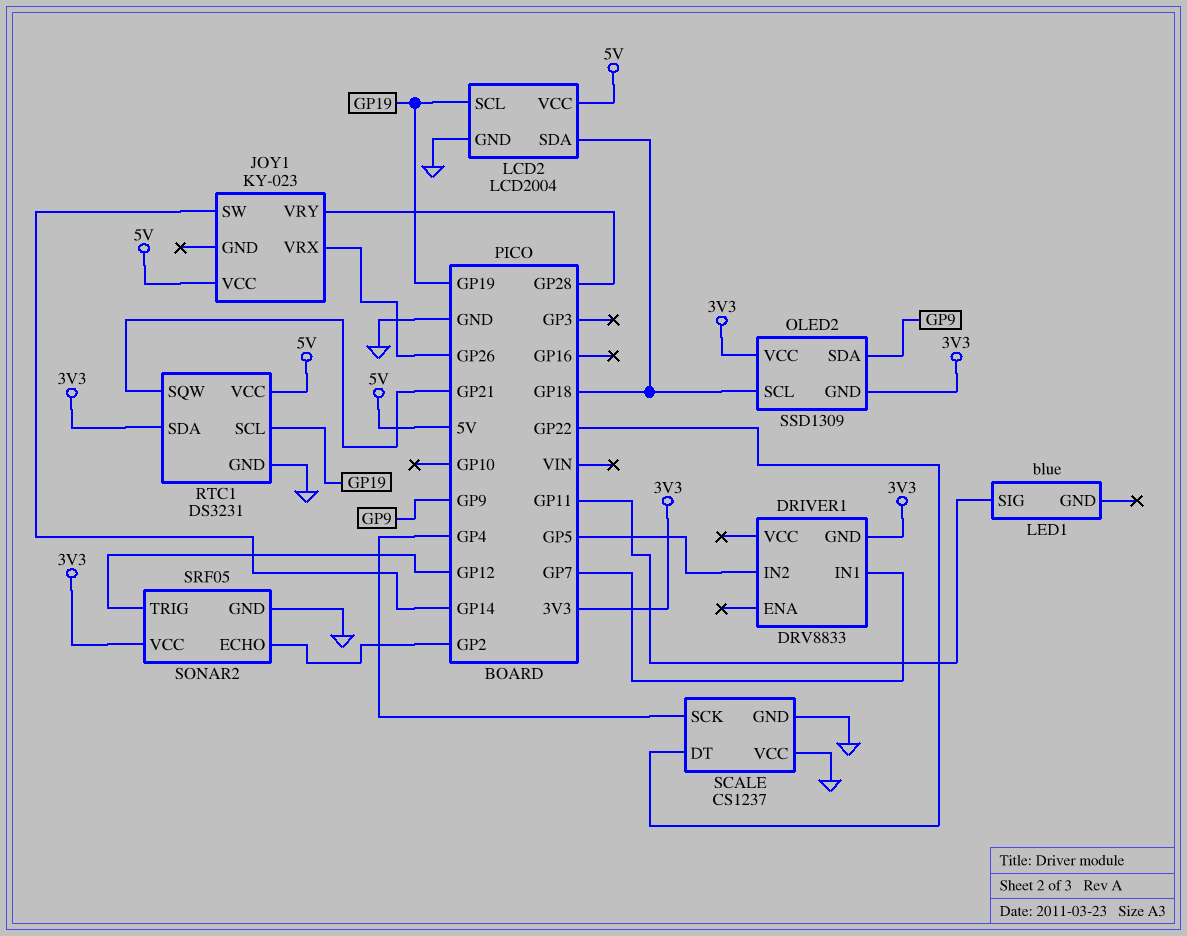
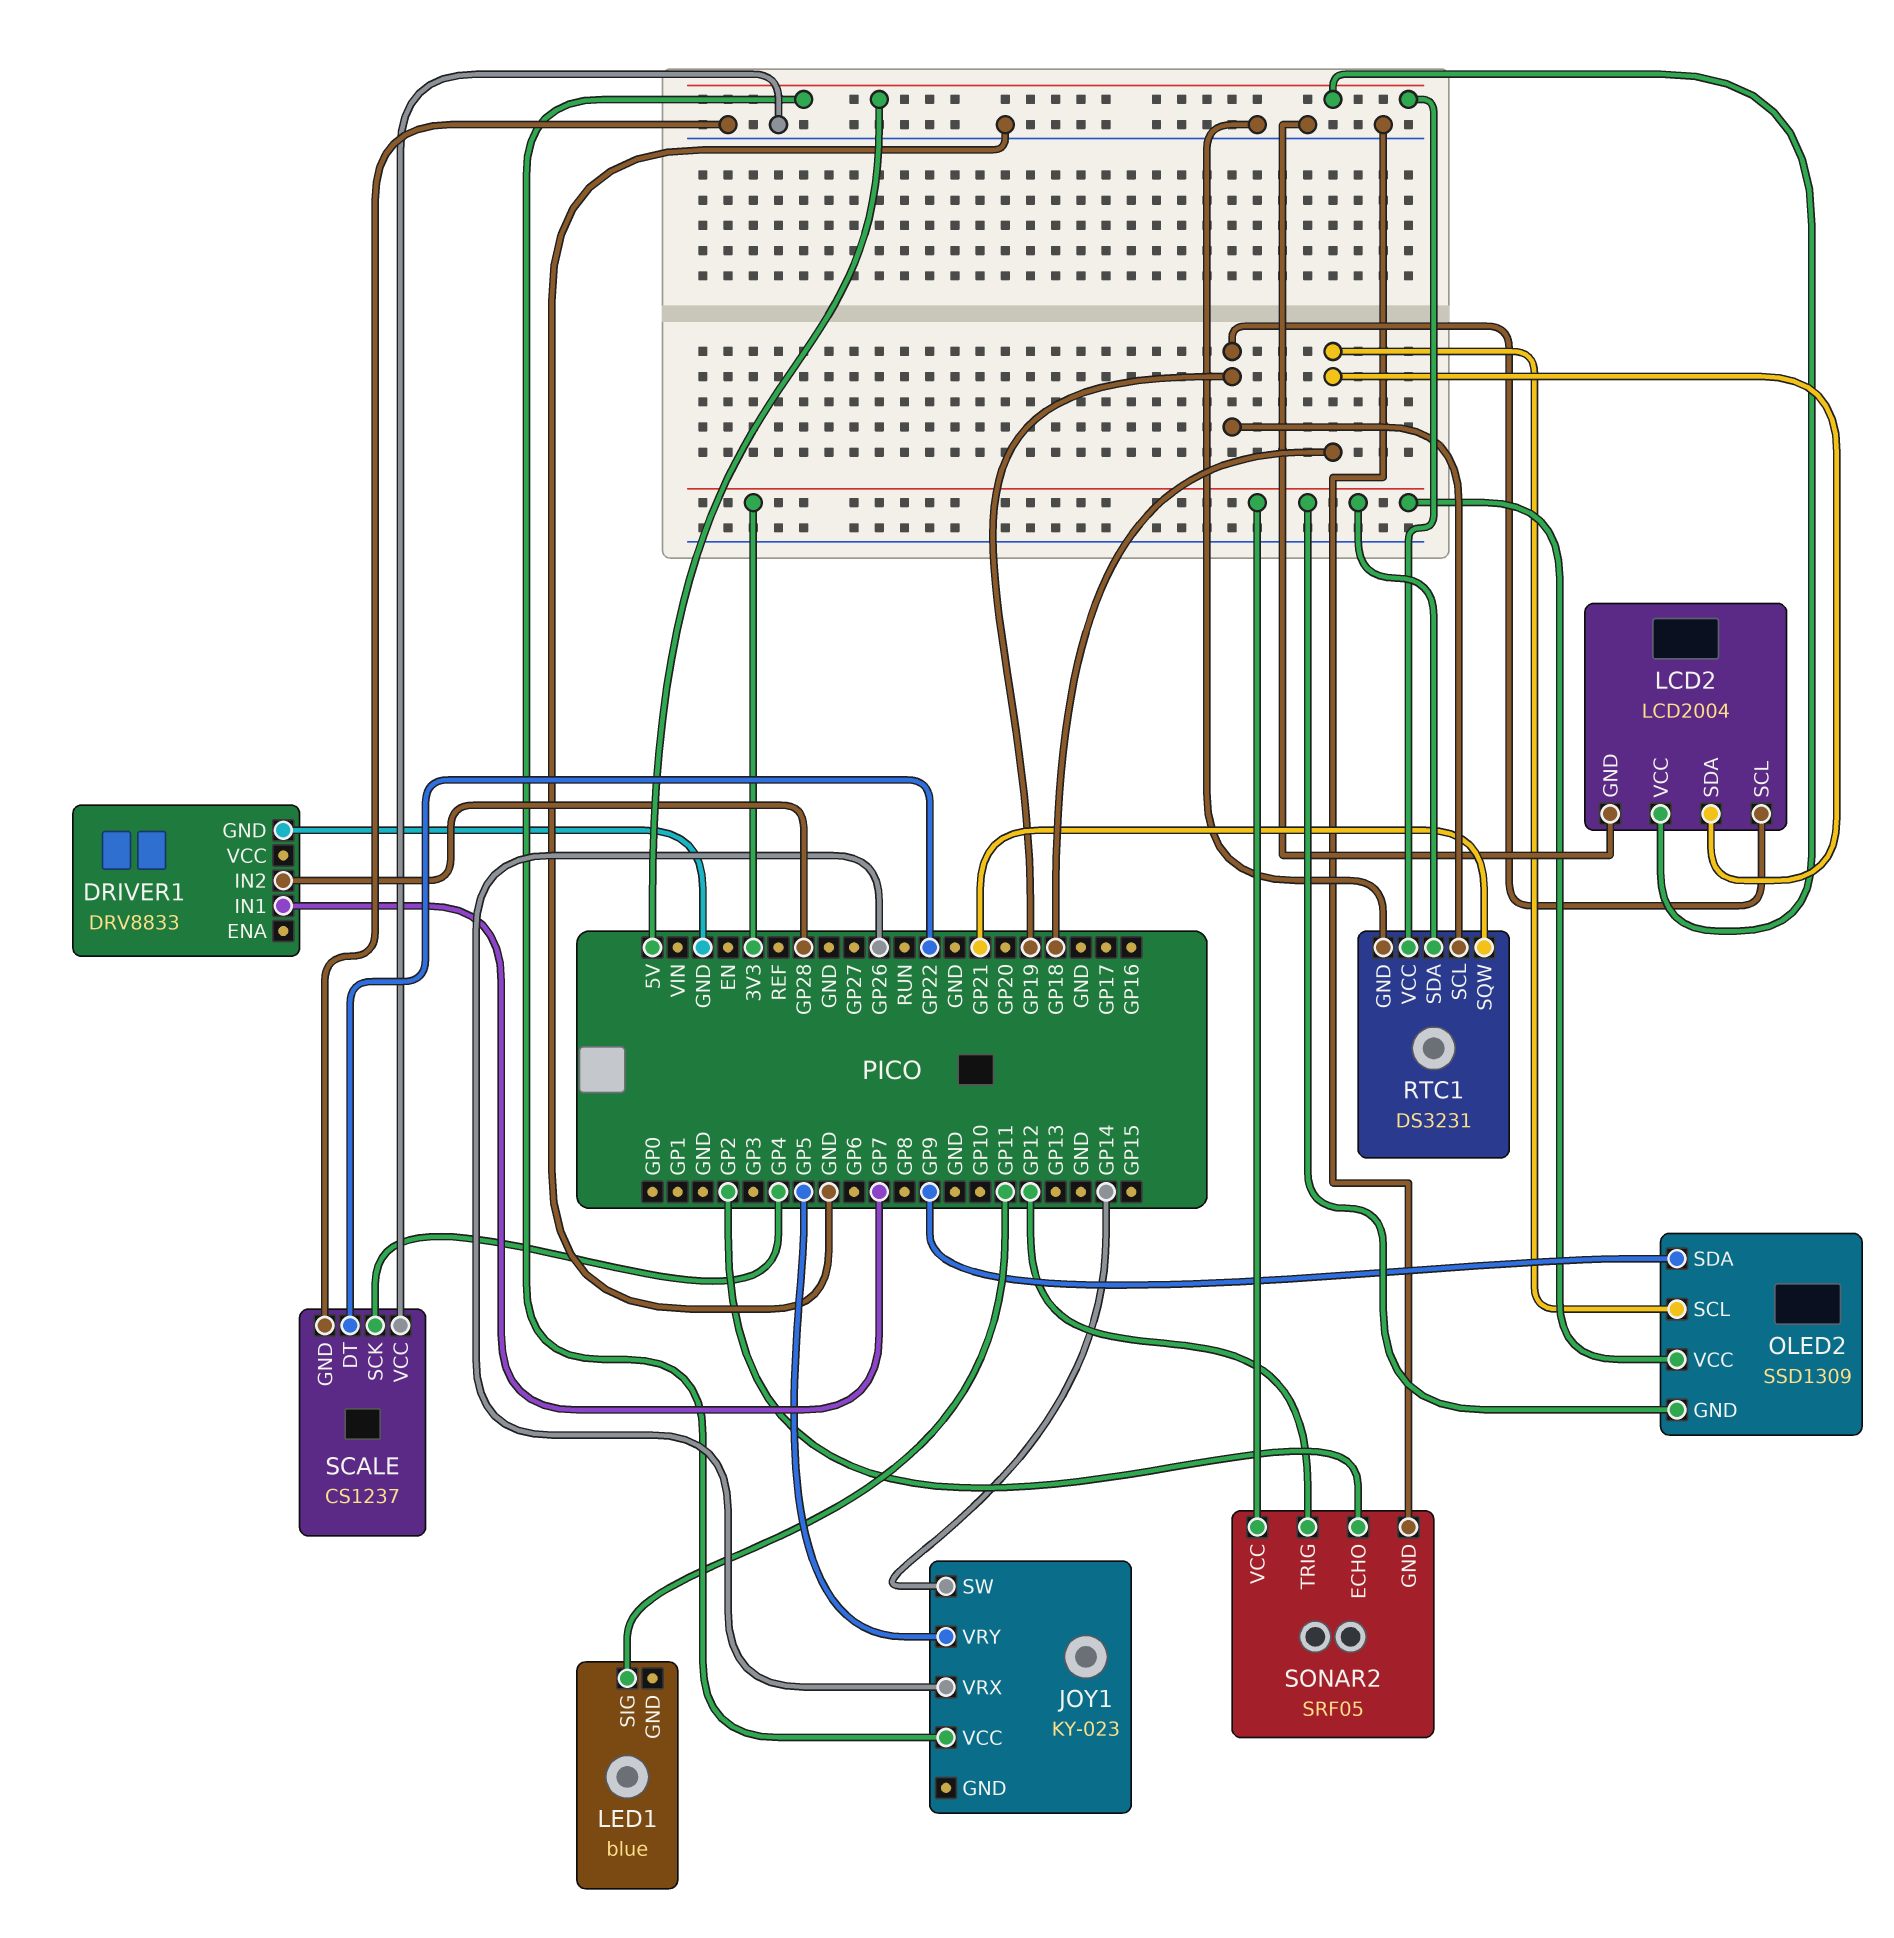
DRIVER1 pin GND: 3V3 -> GND
DRIVER1 pin IN2: GP5 -> GP28
JOY1 pin VRY: GP28 -> GP5

